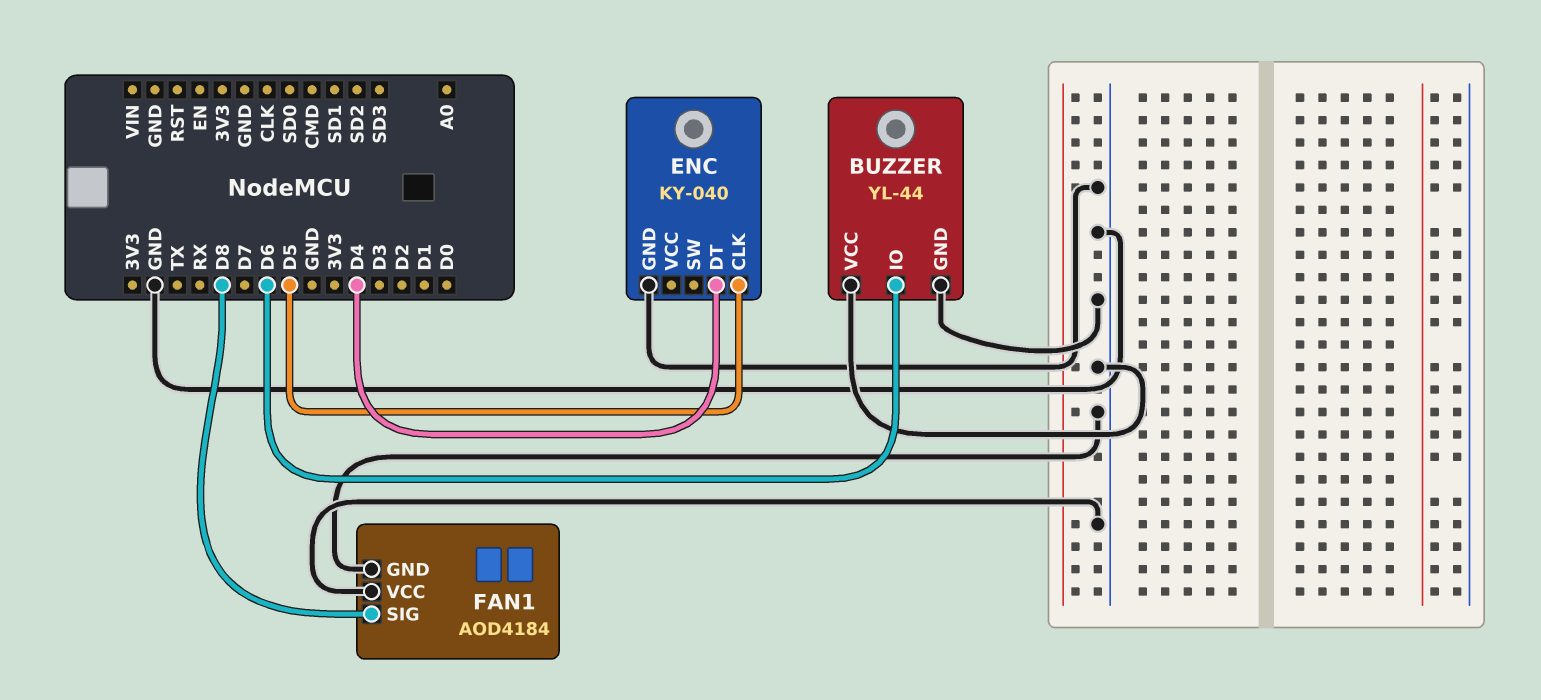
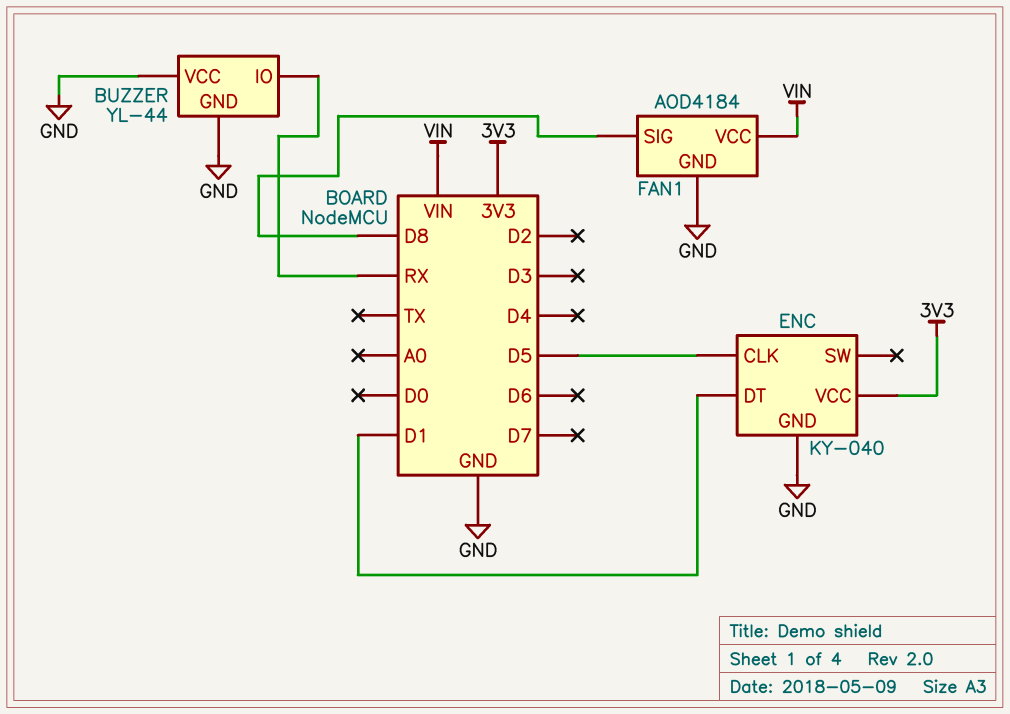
BUZZER pin IO: D6 -> RX
ENC pin DT: D4 -> D1
ENC pin VCC: none -> 3V3
FAN1 pin VCC: GND -> VIN

